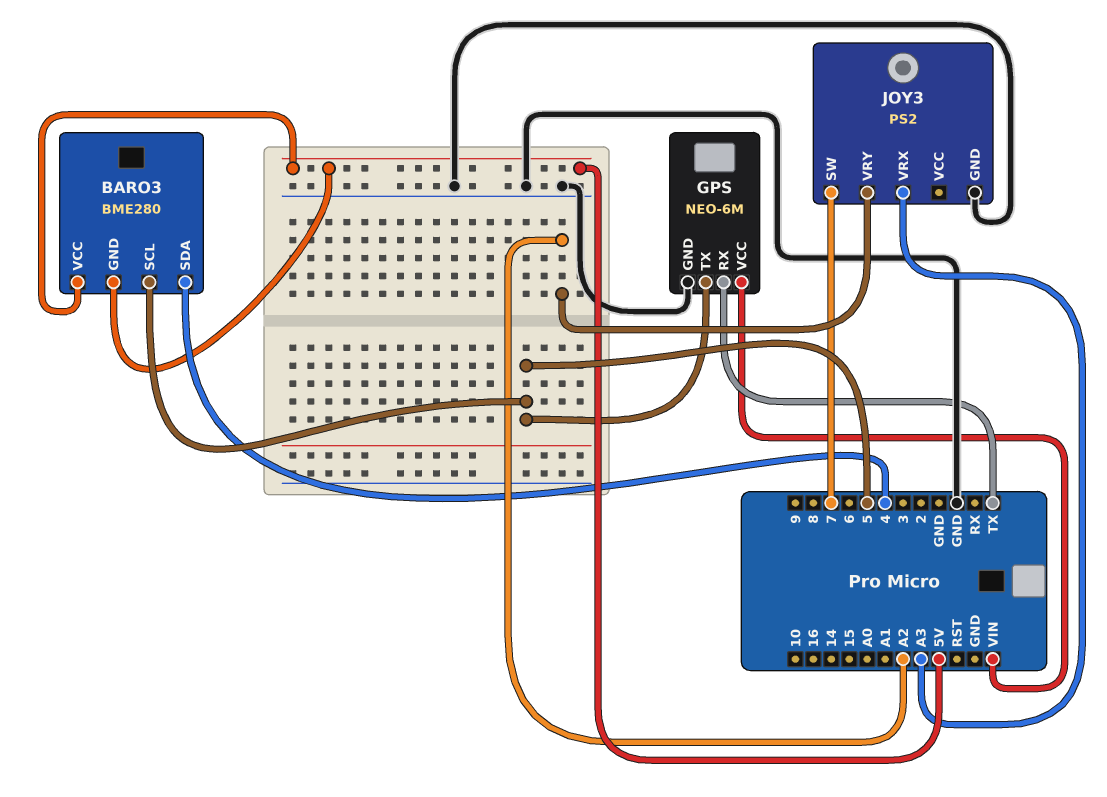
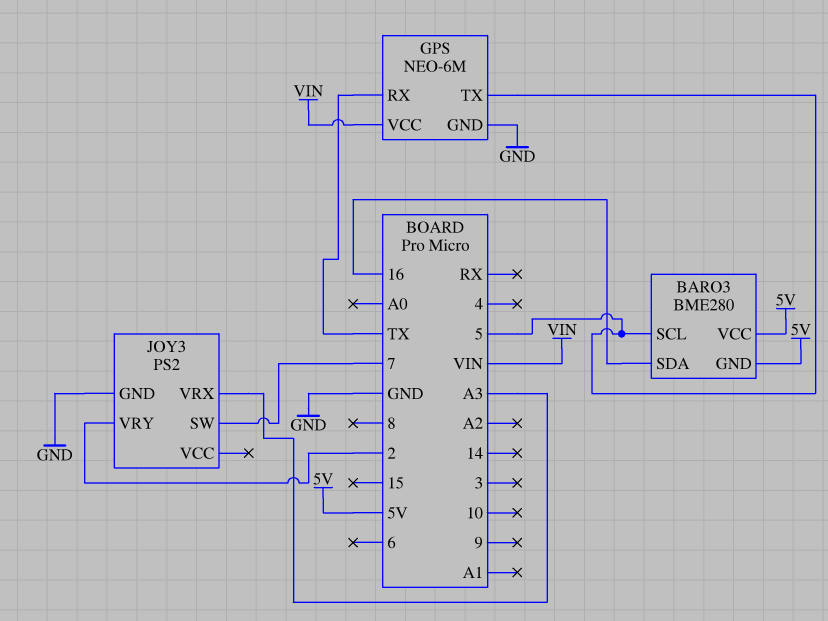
BARO3 pin SDA: 4 -> 16
JOY3 pin VRY: A2 -> 2

